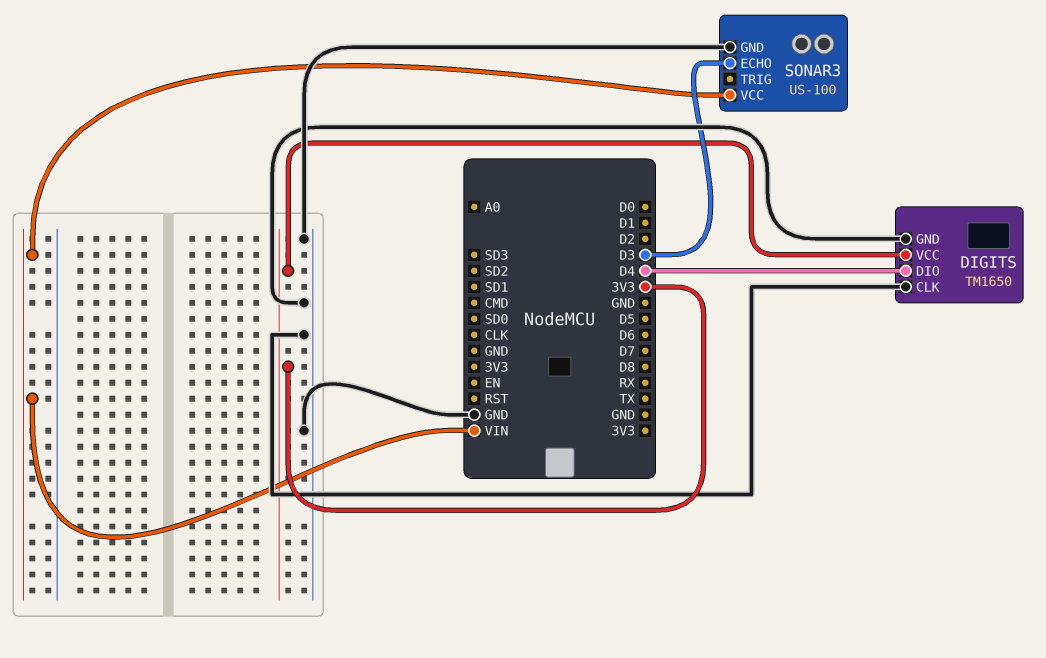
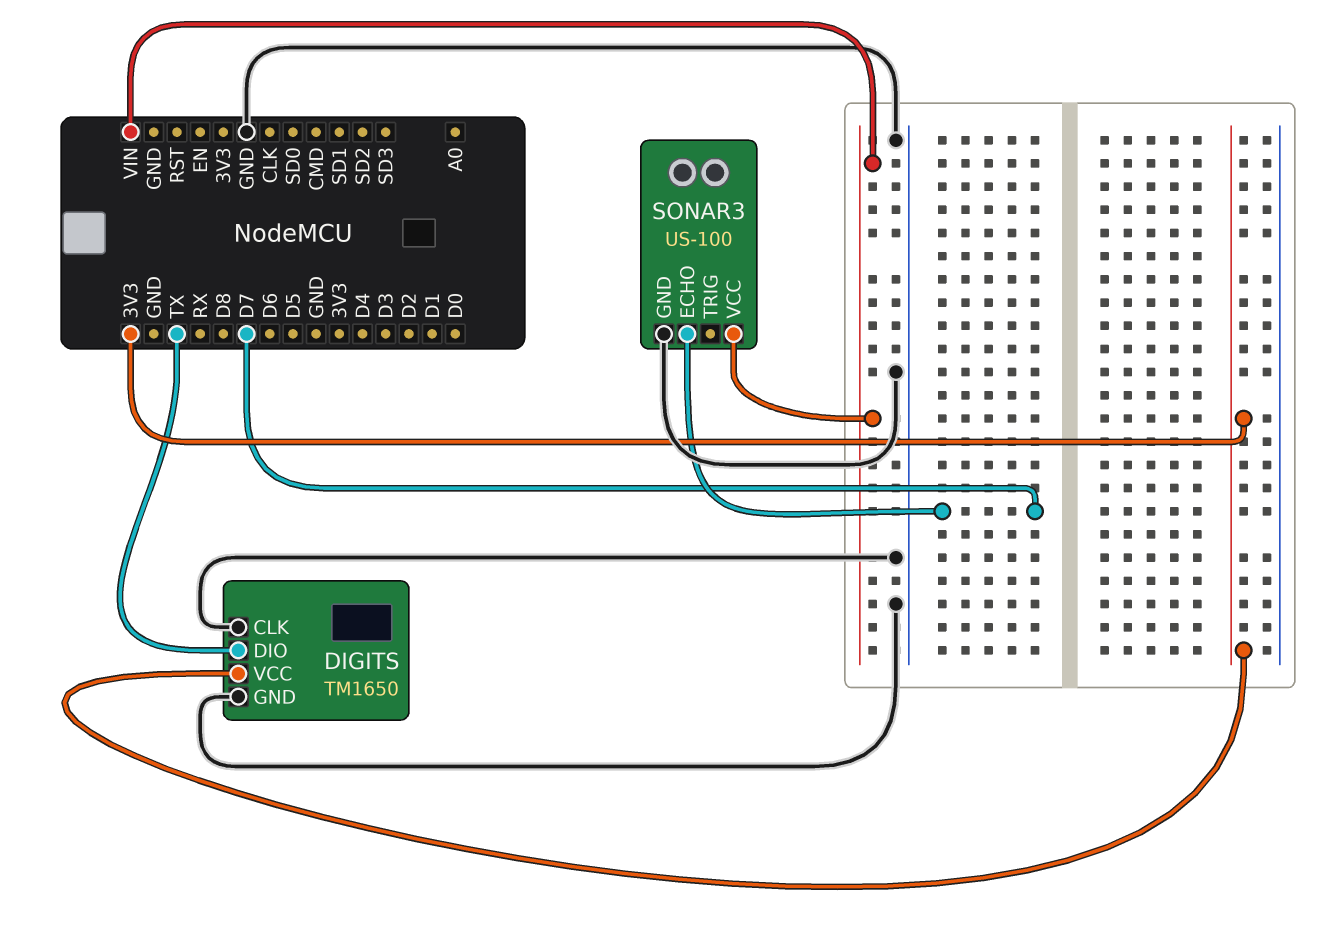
DIGITS pin DIO: D4 -> TX
SONAR3 pin ECHO: D3 -> D7

